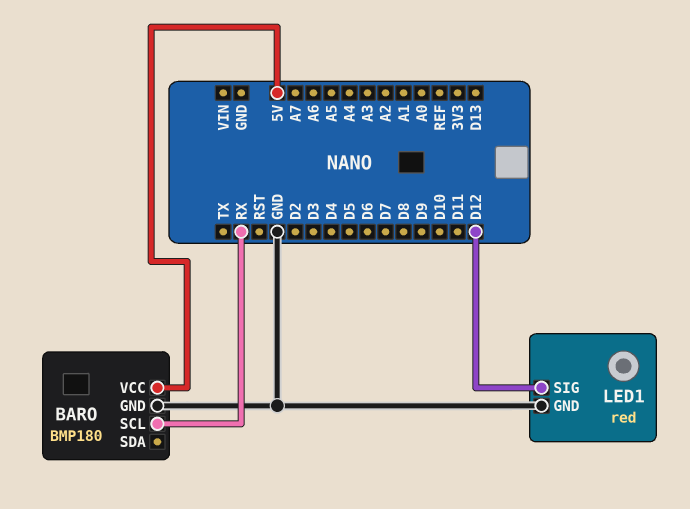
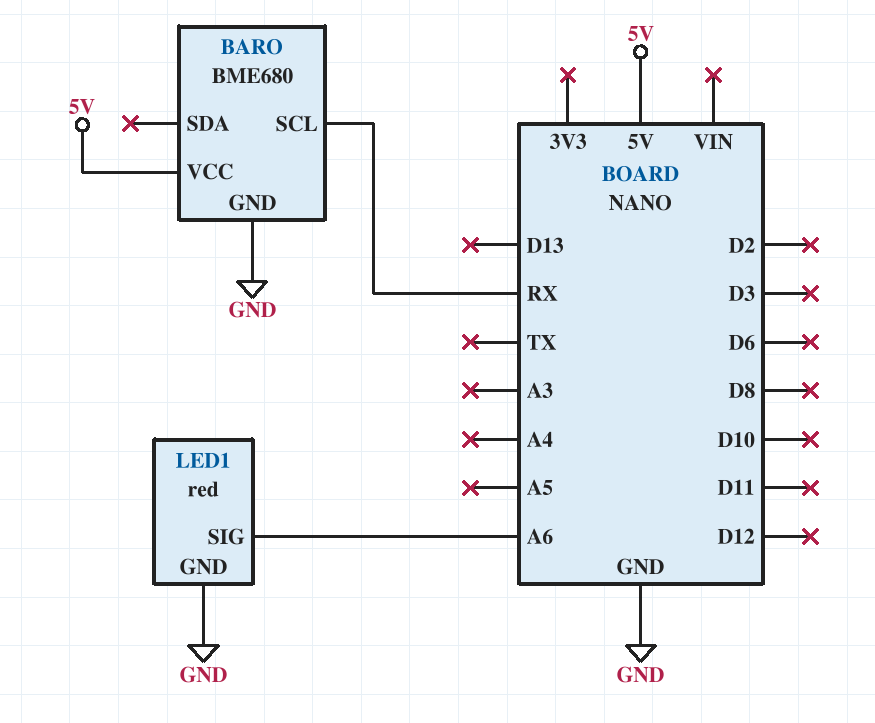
BARO: BMP180 -> BME680
LED1 pin SIG: D12 -> A6

